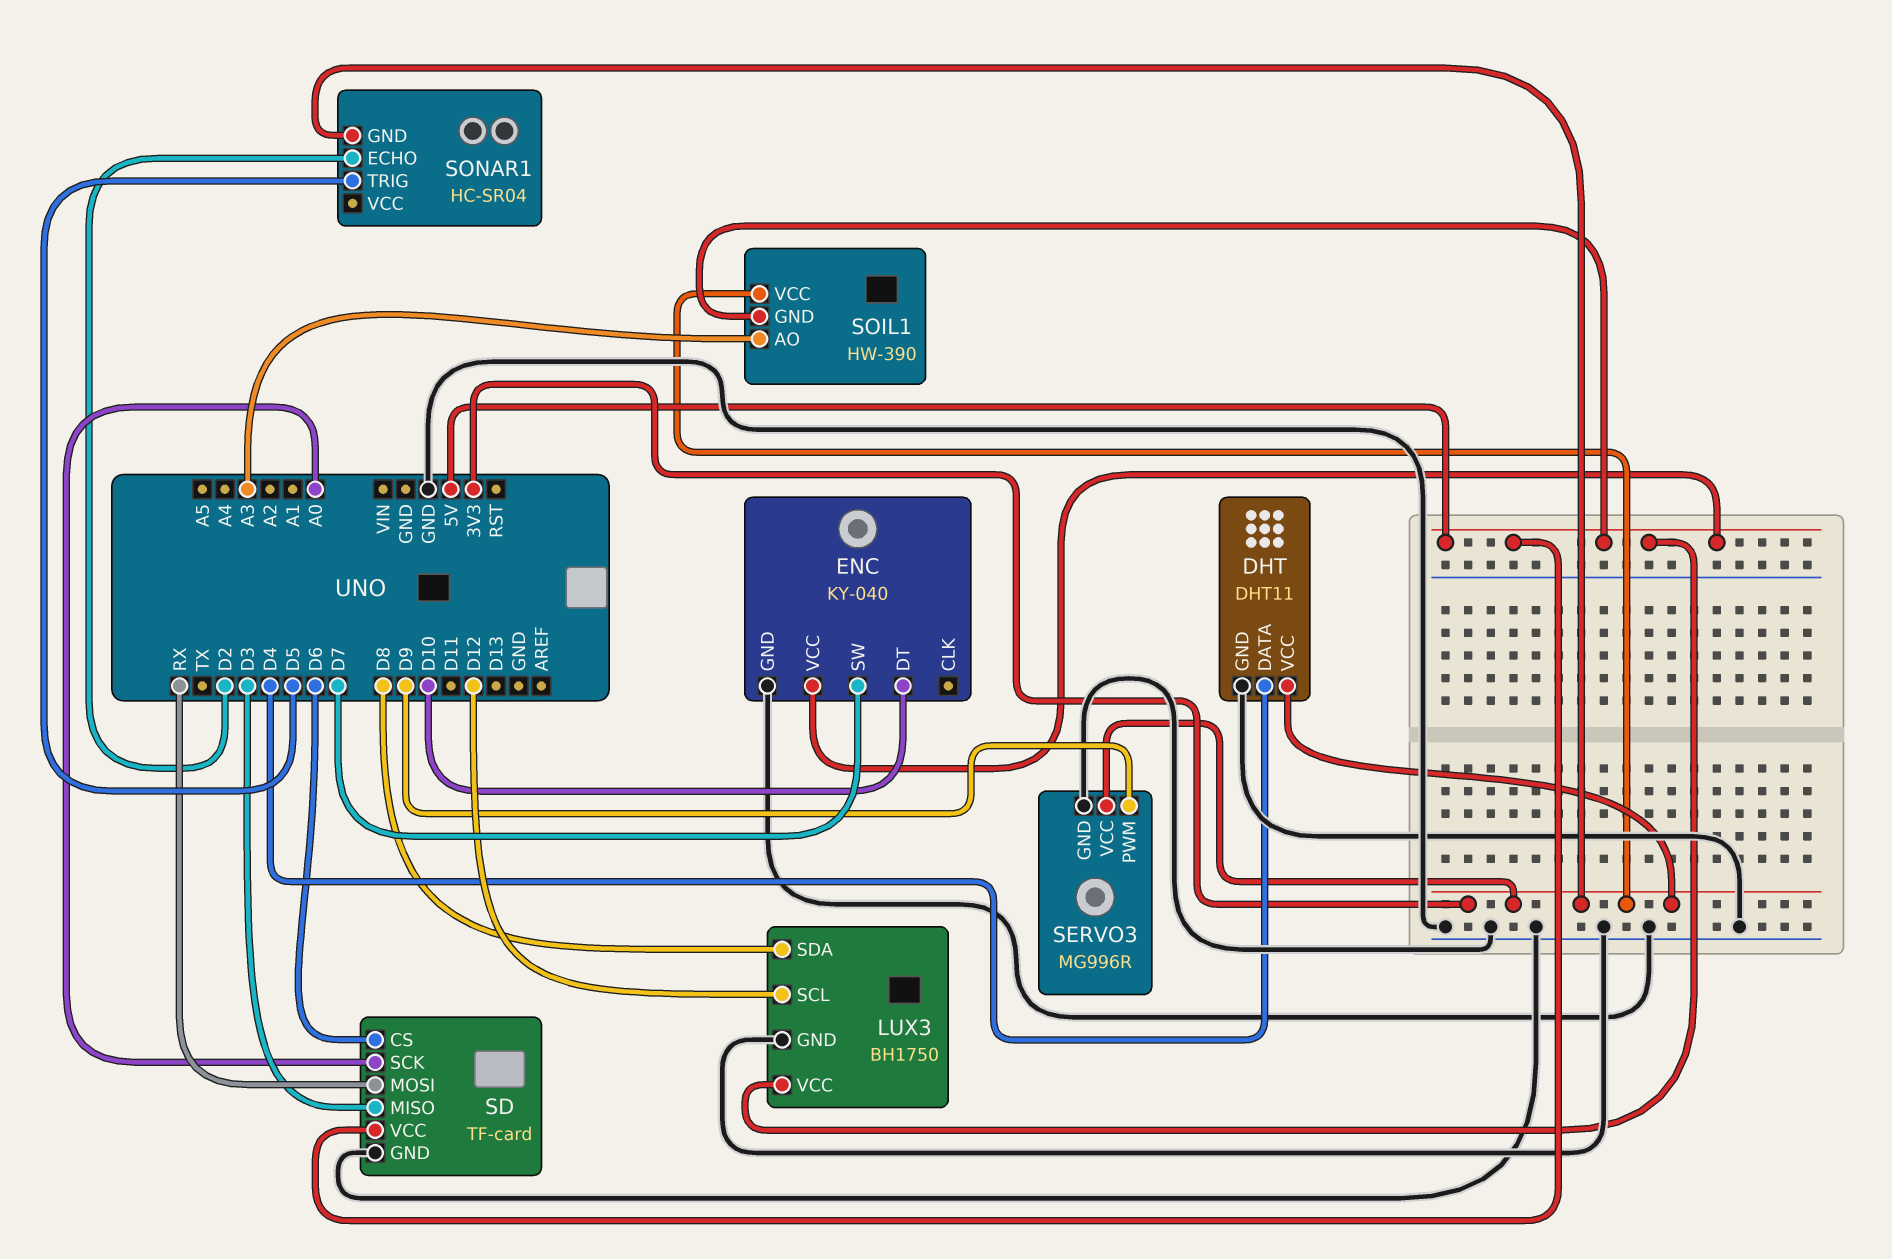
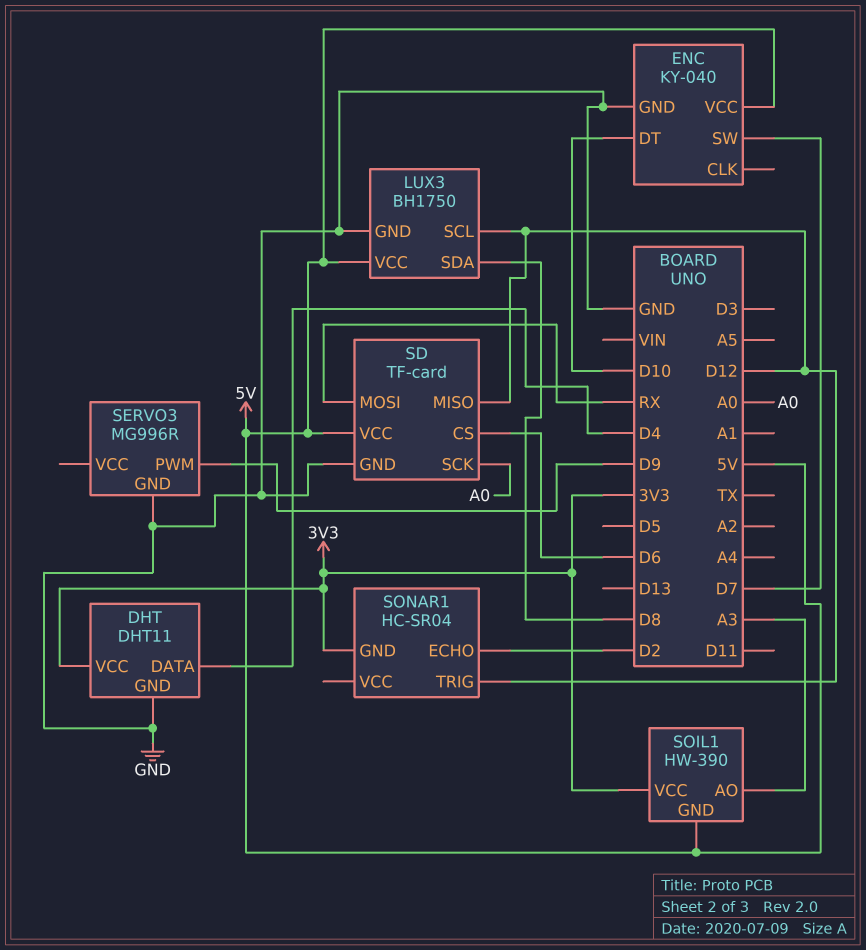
SD pin MISO: D3 -> D12
SERVO3 pin VCC: 3V3 -> none
SONAR1 pin TRIG: D5 -> D12

